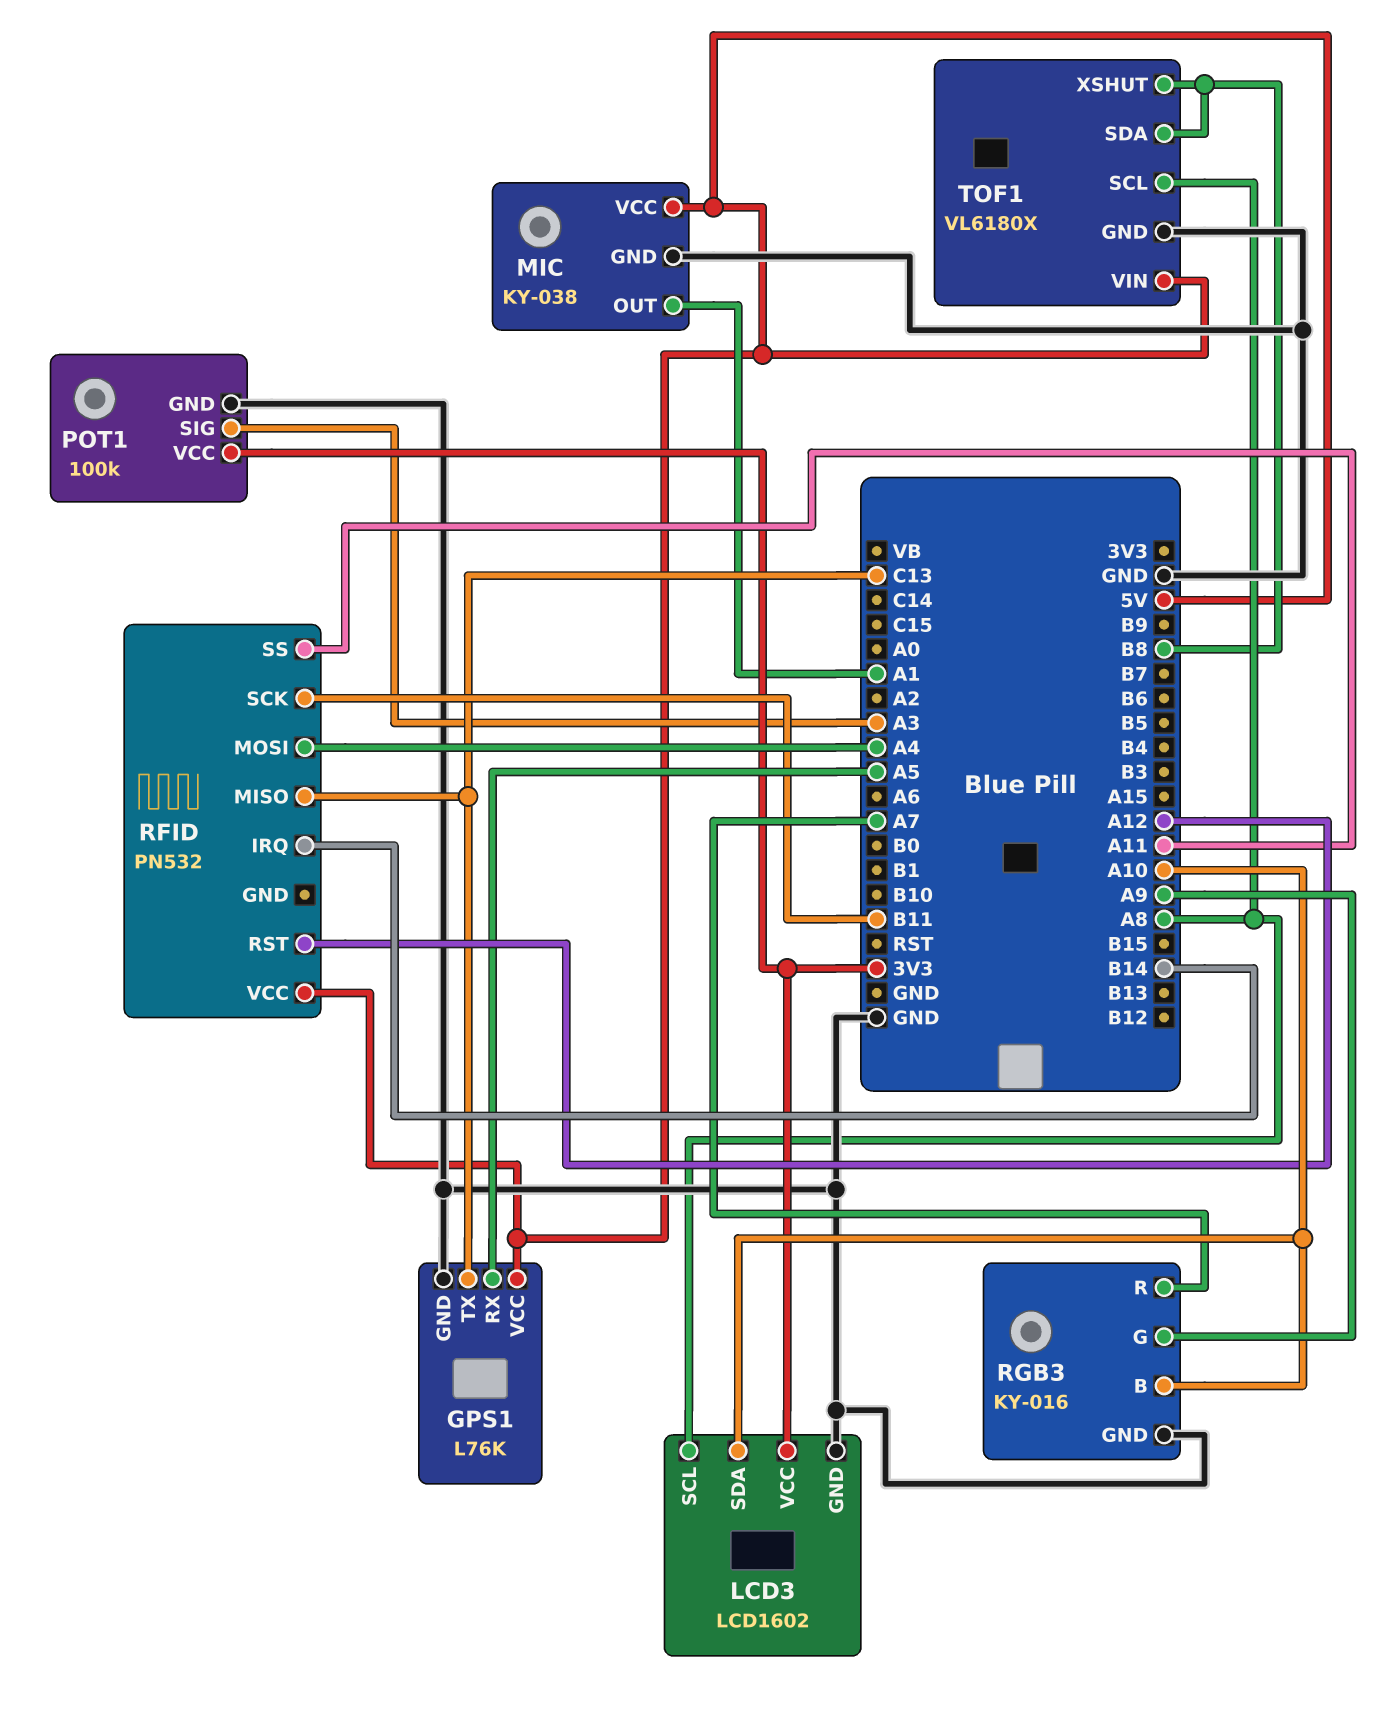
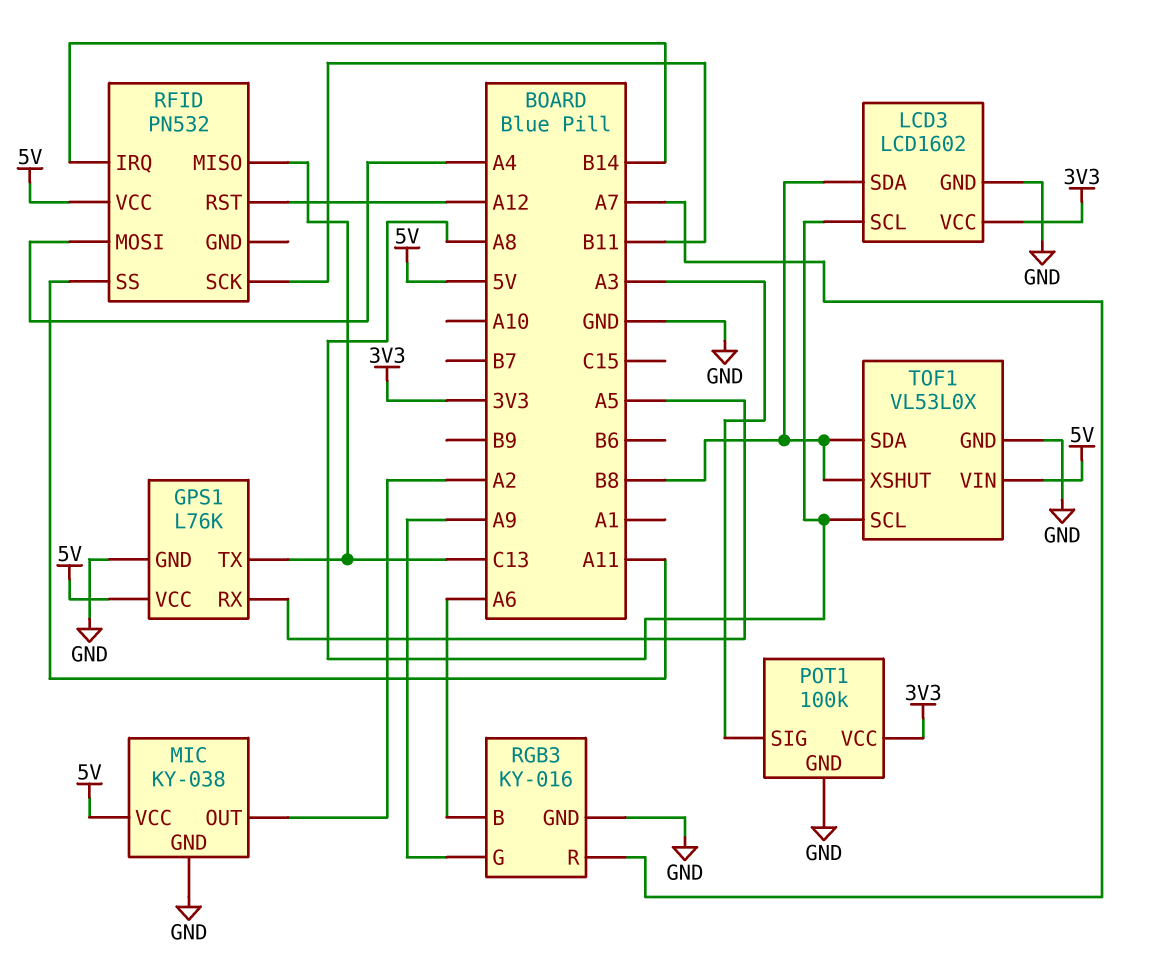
LCD3 pin SDA: A10 -> B8
MIC pin OUT: A1 -> A2
RGB3 pin B: A10 -> A6
TOF1: VL6180X -> VL53L0X

